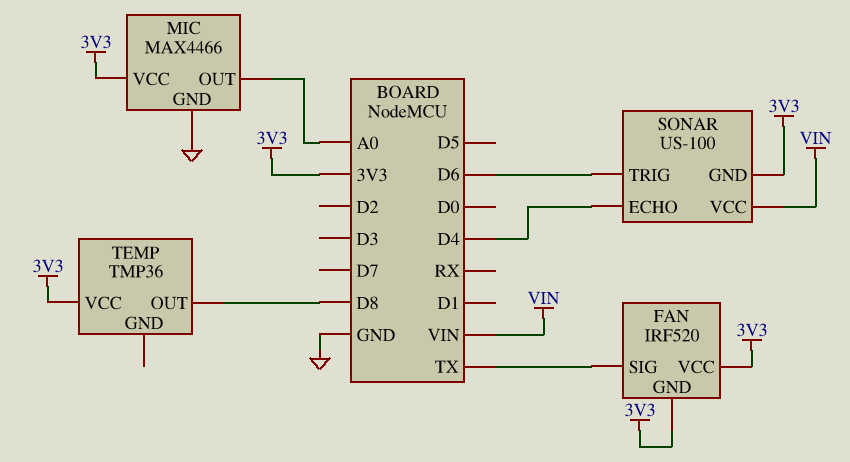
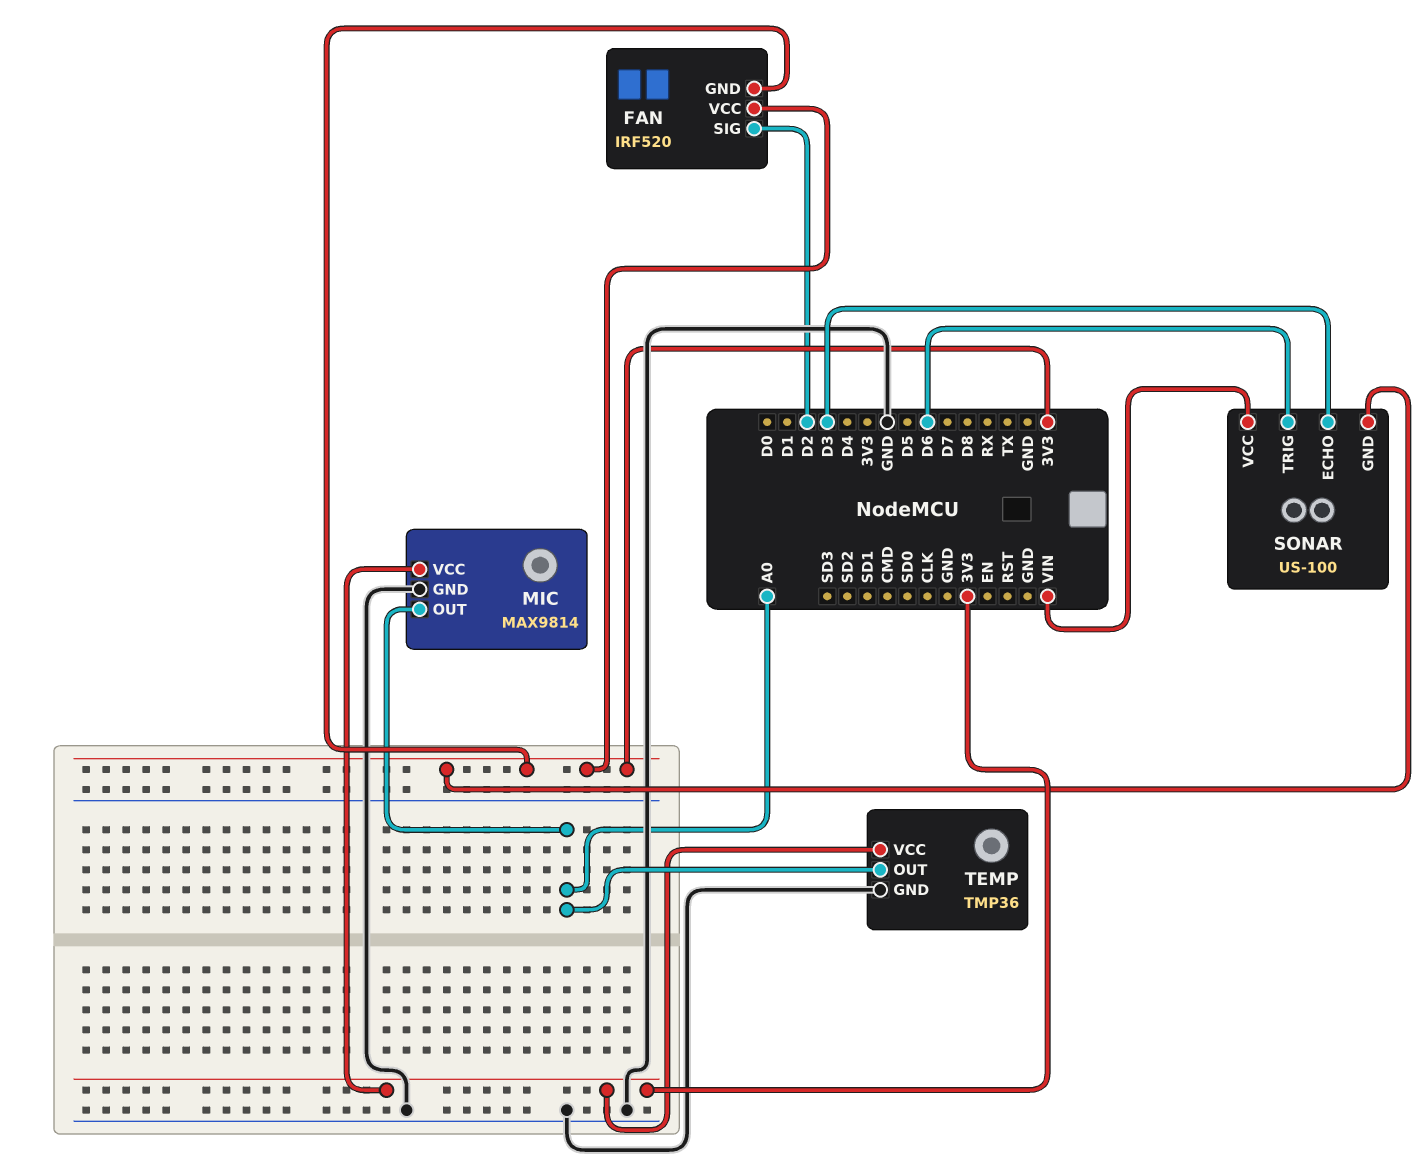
FAN pin SIG: TX -> D2
MIC: MAX4466 -> MAX9814
SONAR pin ECHO: D4 -> D3
TEMP pin GND: none -> GND
TEMP pin OUT: D8 -> A0

